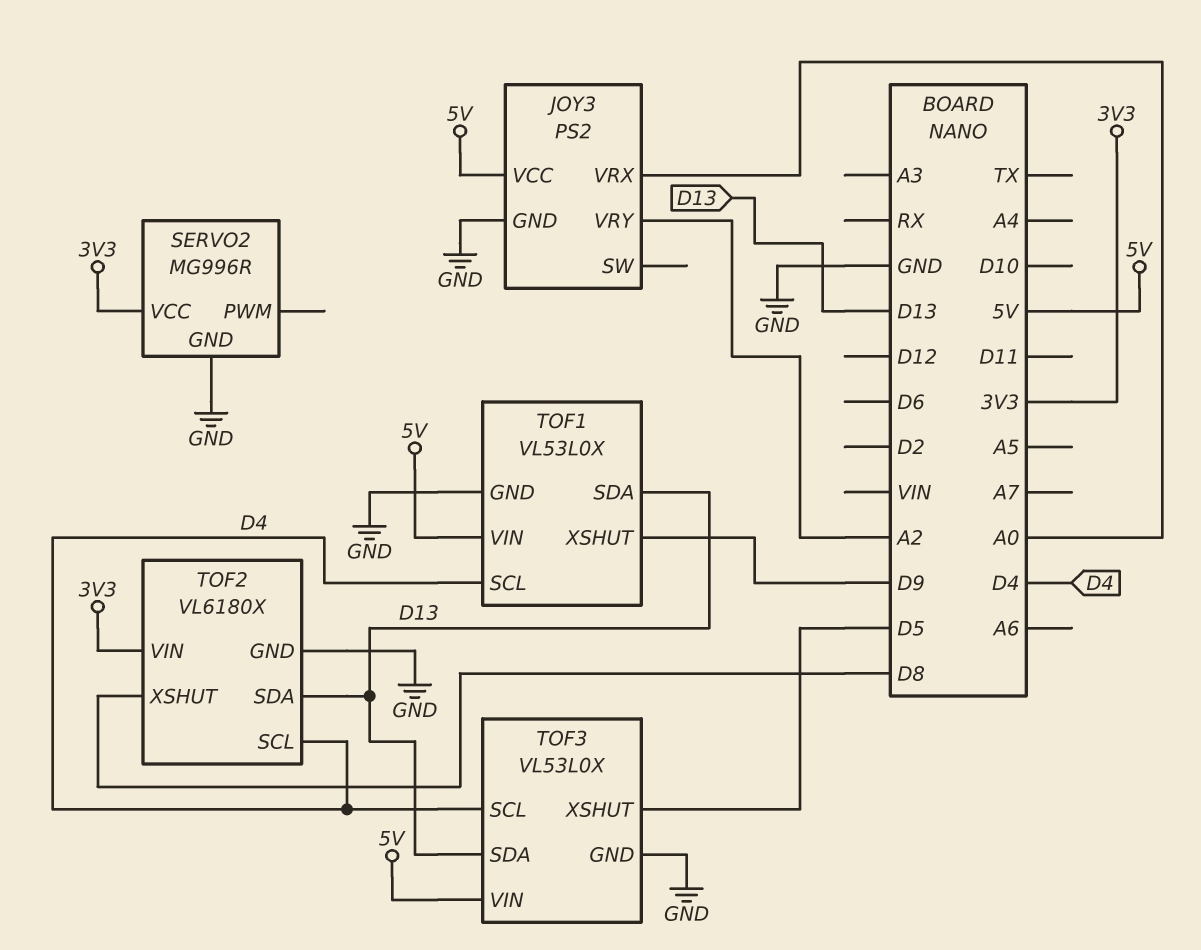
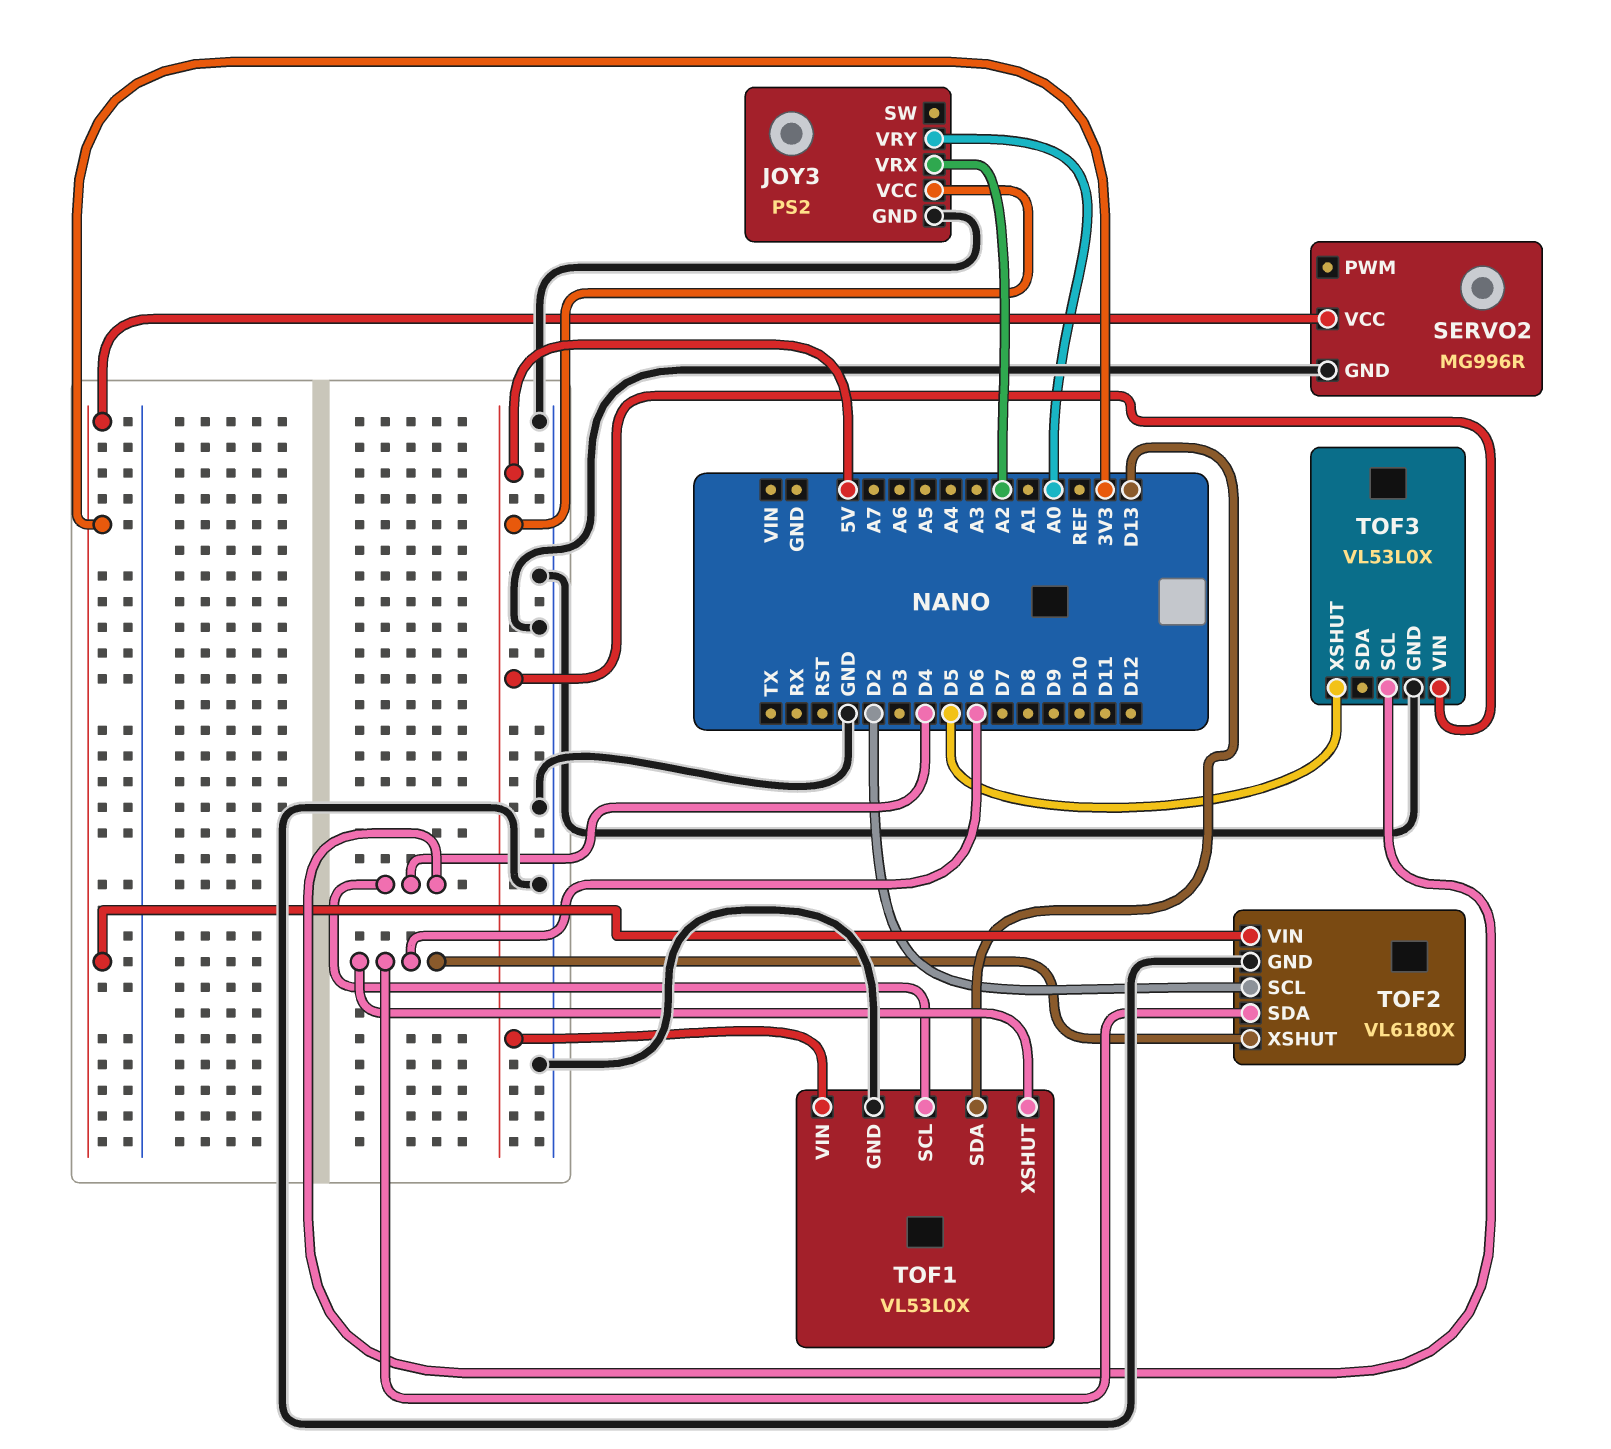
JOY3 pin VRX: A0 -> A2
JOY3 pin VRY: A2 -> A0
TOF1 pin XSHUT: D9 -> D6
TOF2 pin SCL: D4 -> D2
TOF2 pin SDA: D13 -> D6
TOF2 pin XSHUT: D8 -> D6
TOF3 pin SDA: D13 -> none

